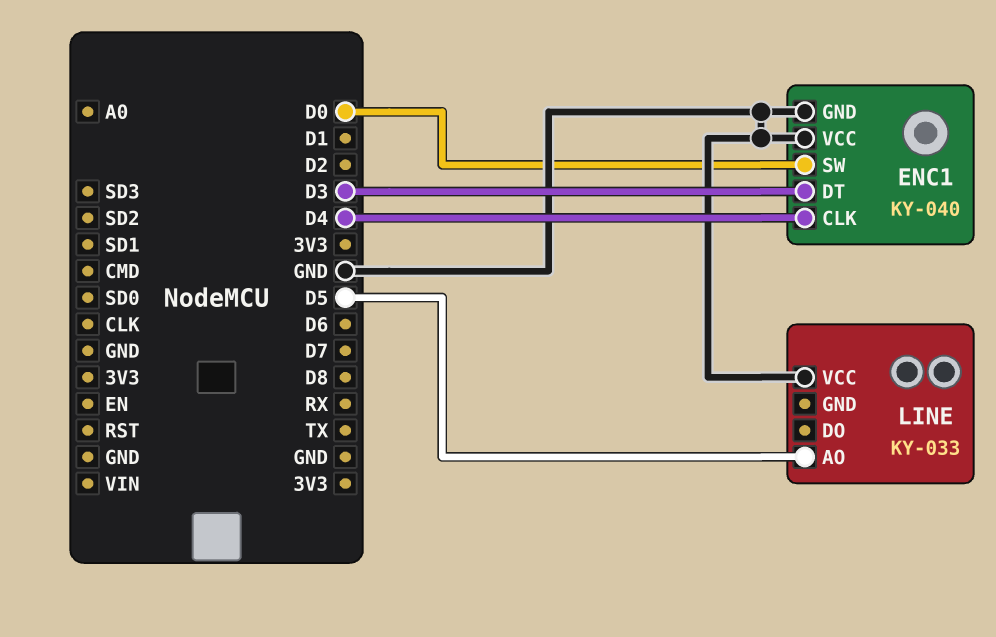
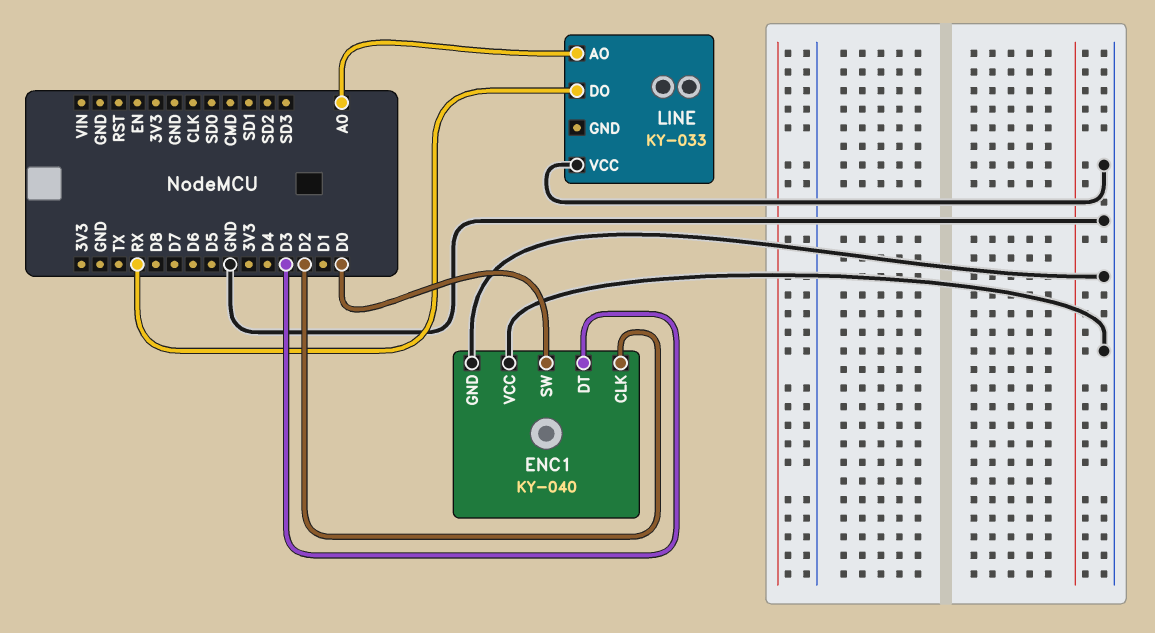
ENC1 pin CLK: D4 -> D2
LINE pin AO: D5 -> A0
LINE pin DO: none -> RX

